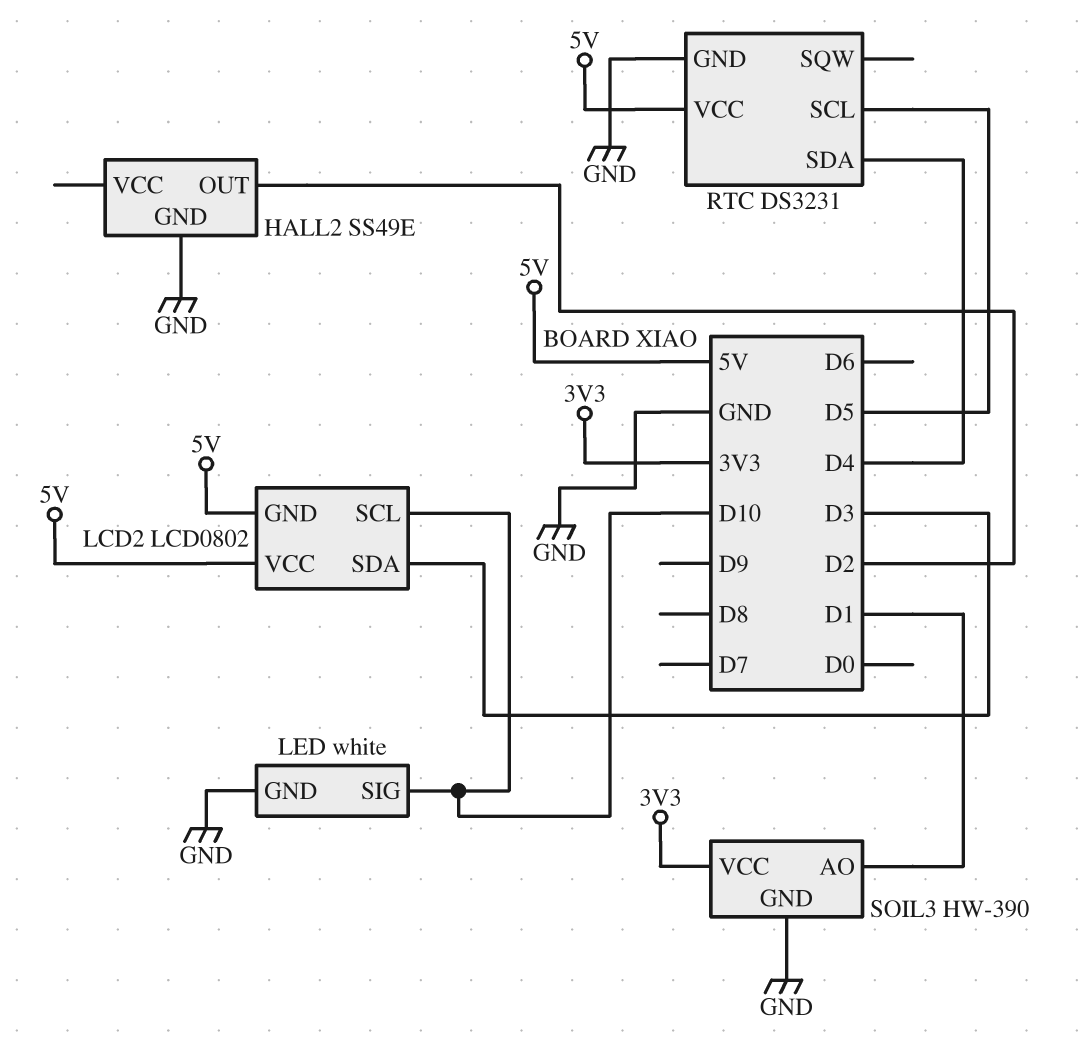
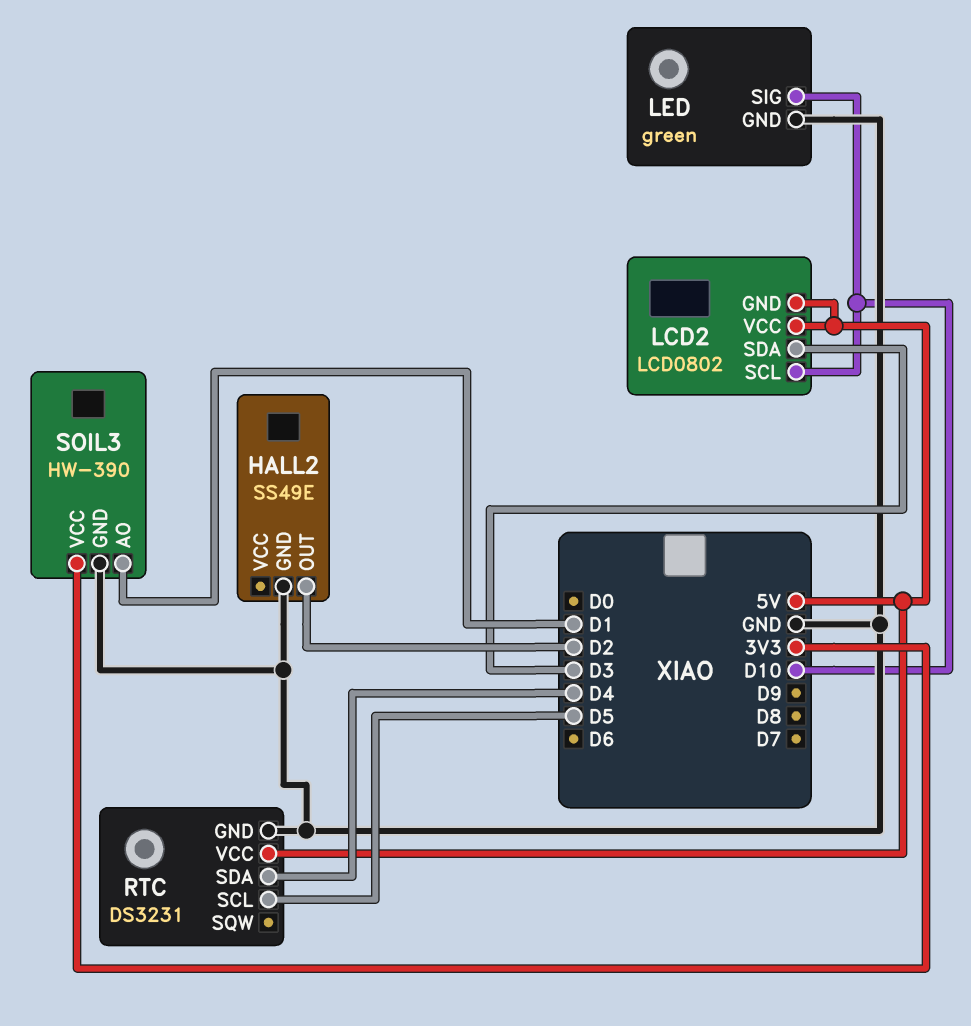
LED: white -> green

